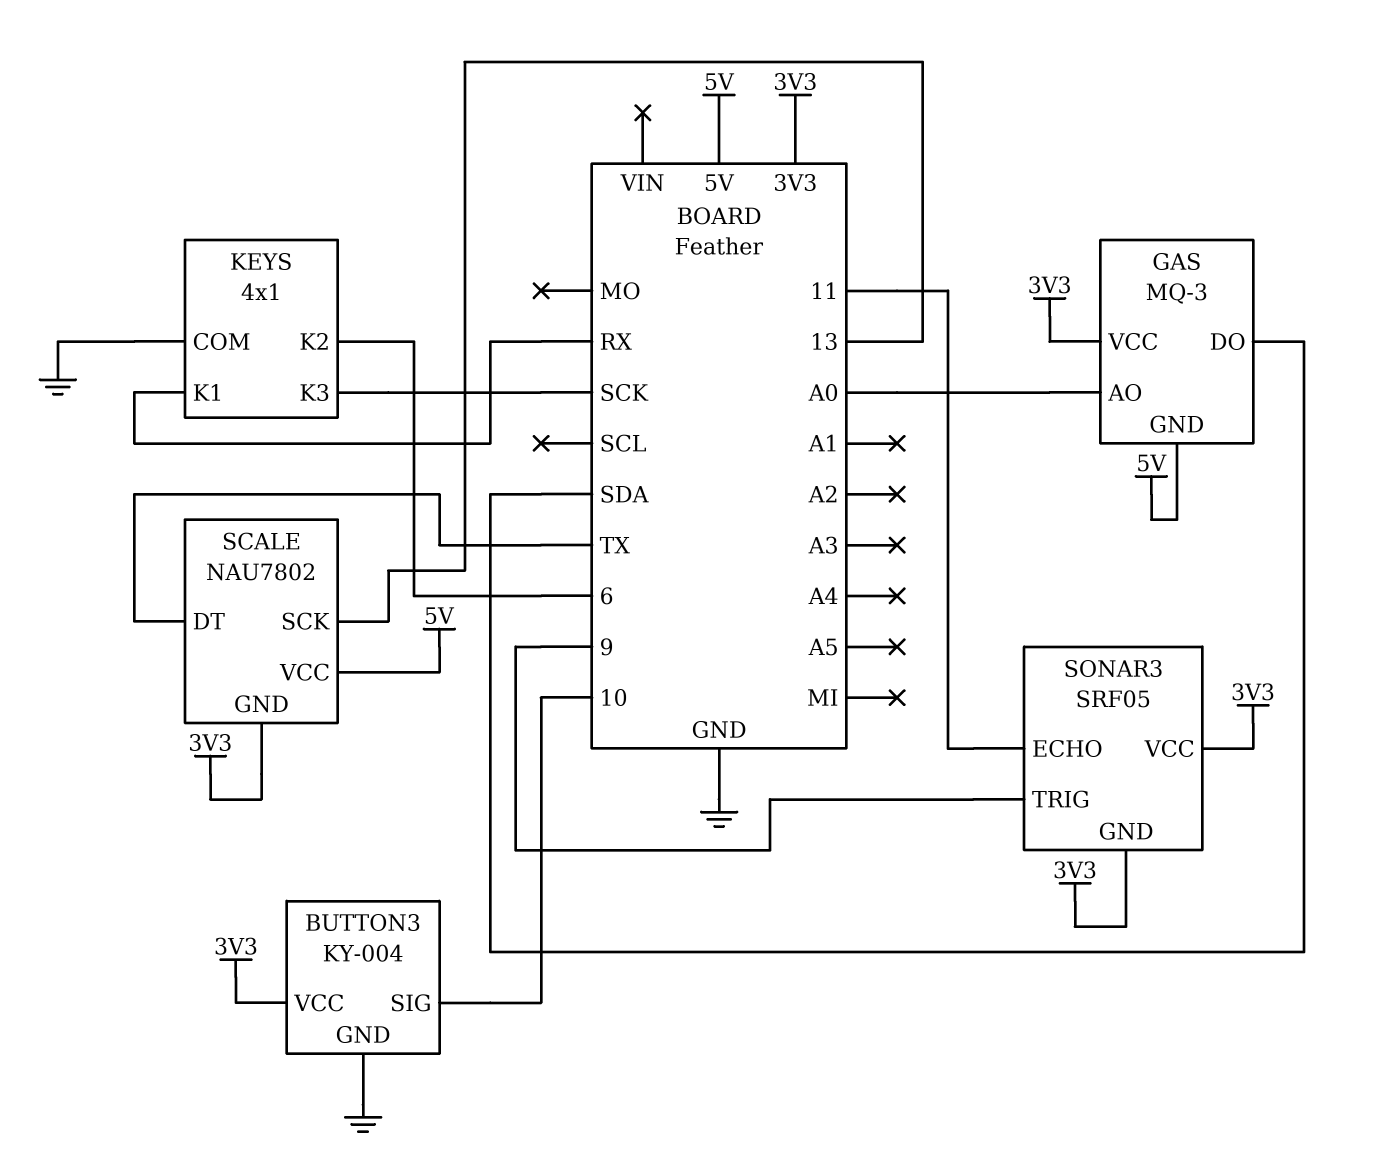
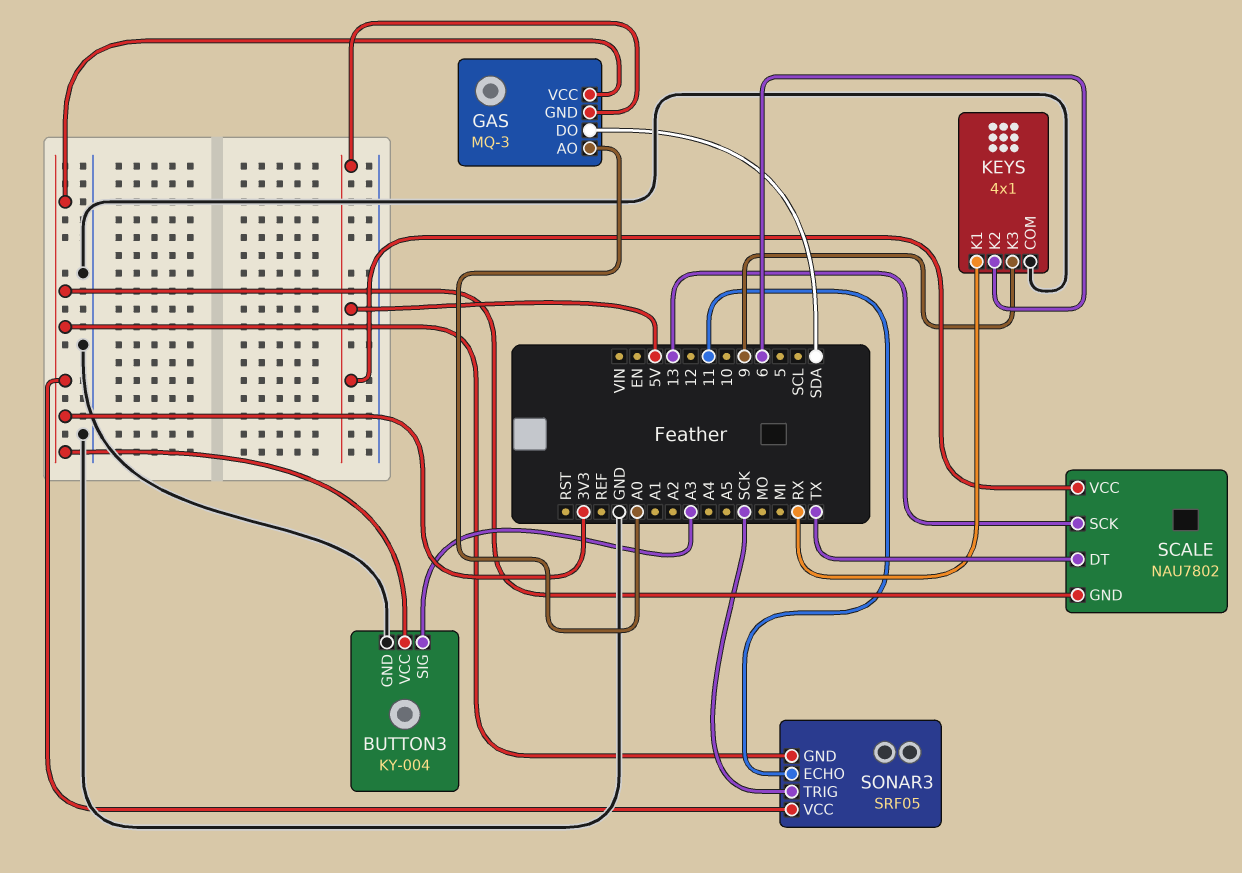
BUTTON3 pin SIG: 10 -> A3
KEYS pin K3: SCK -> 9
SONAR3 pin TRIG: 9 -> SCK

